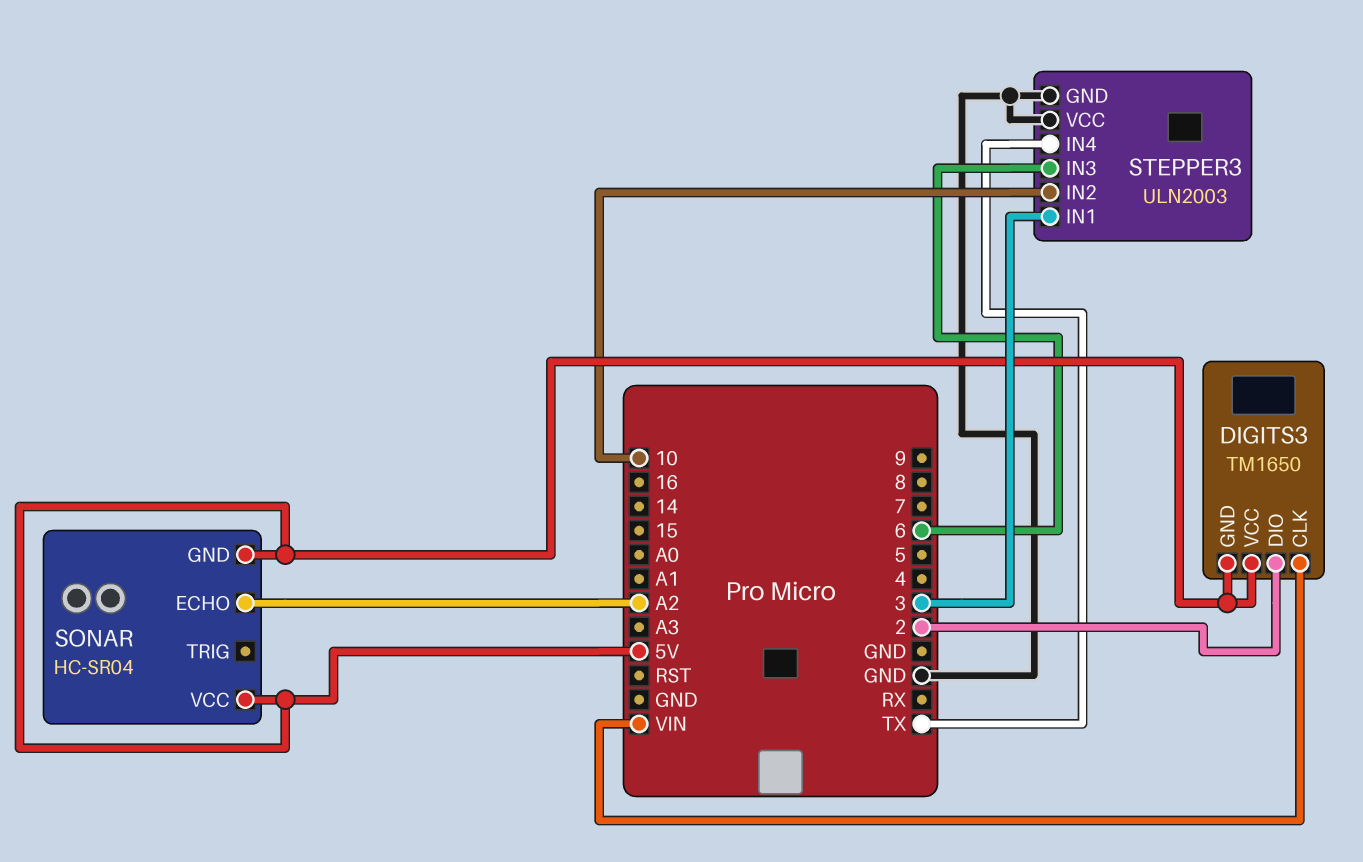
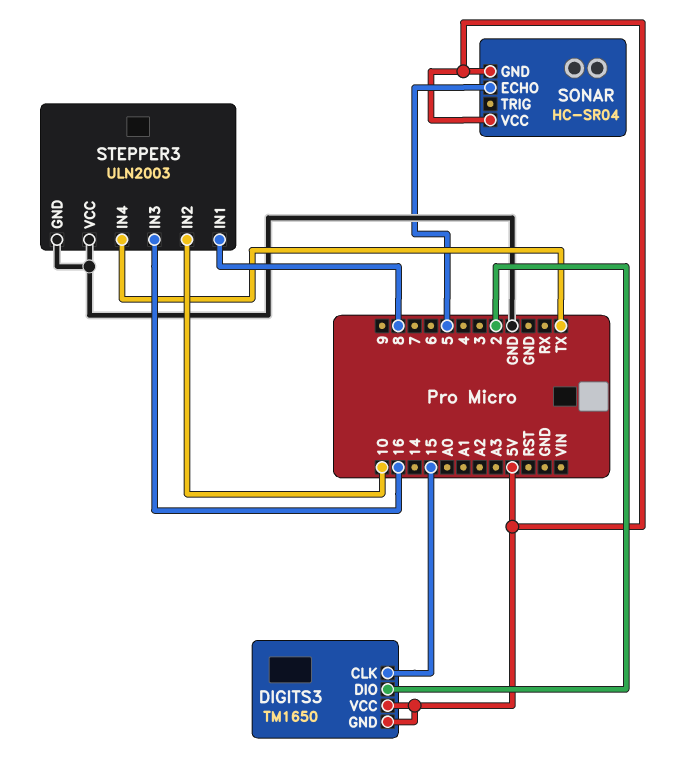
DIGITS3 pin CLK: VIN -> 15
SONAR pin ECHO: A2 -> 5
STEPPER3 pin IN1: 3 -> 8
STEPPER3 pin IN3: 6 -> 16

